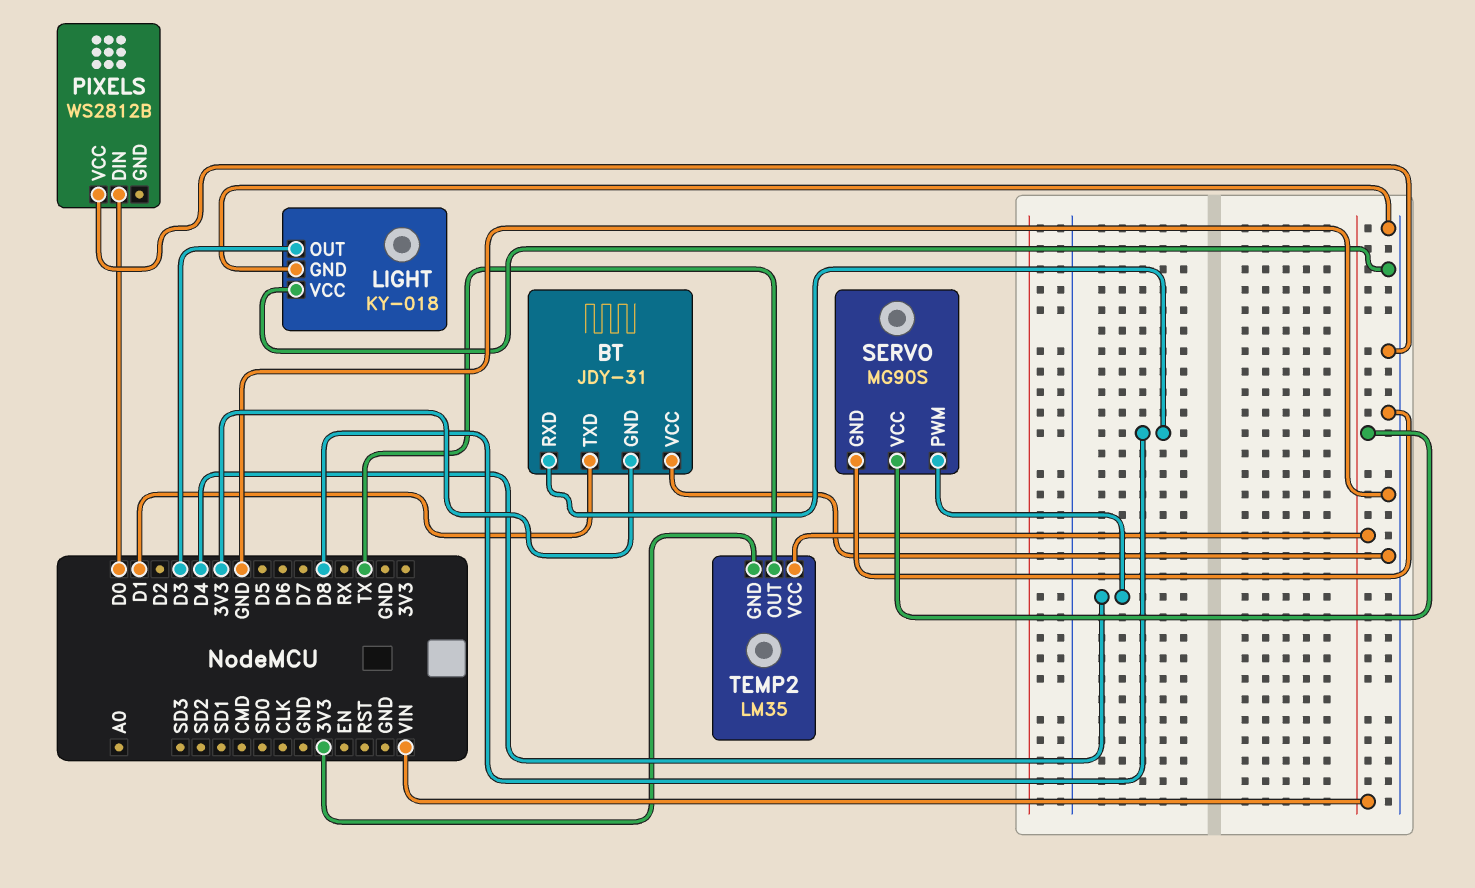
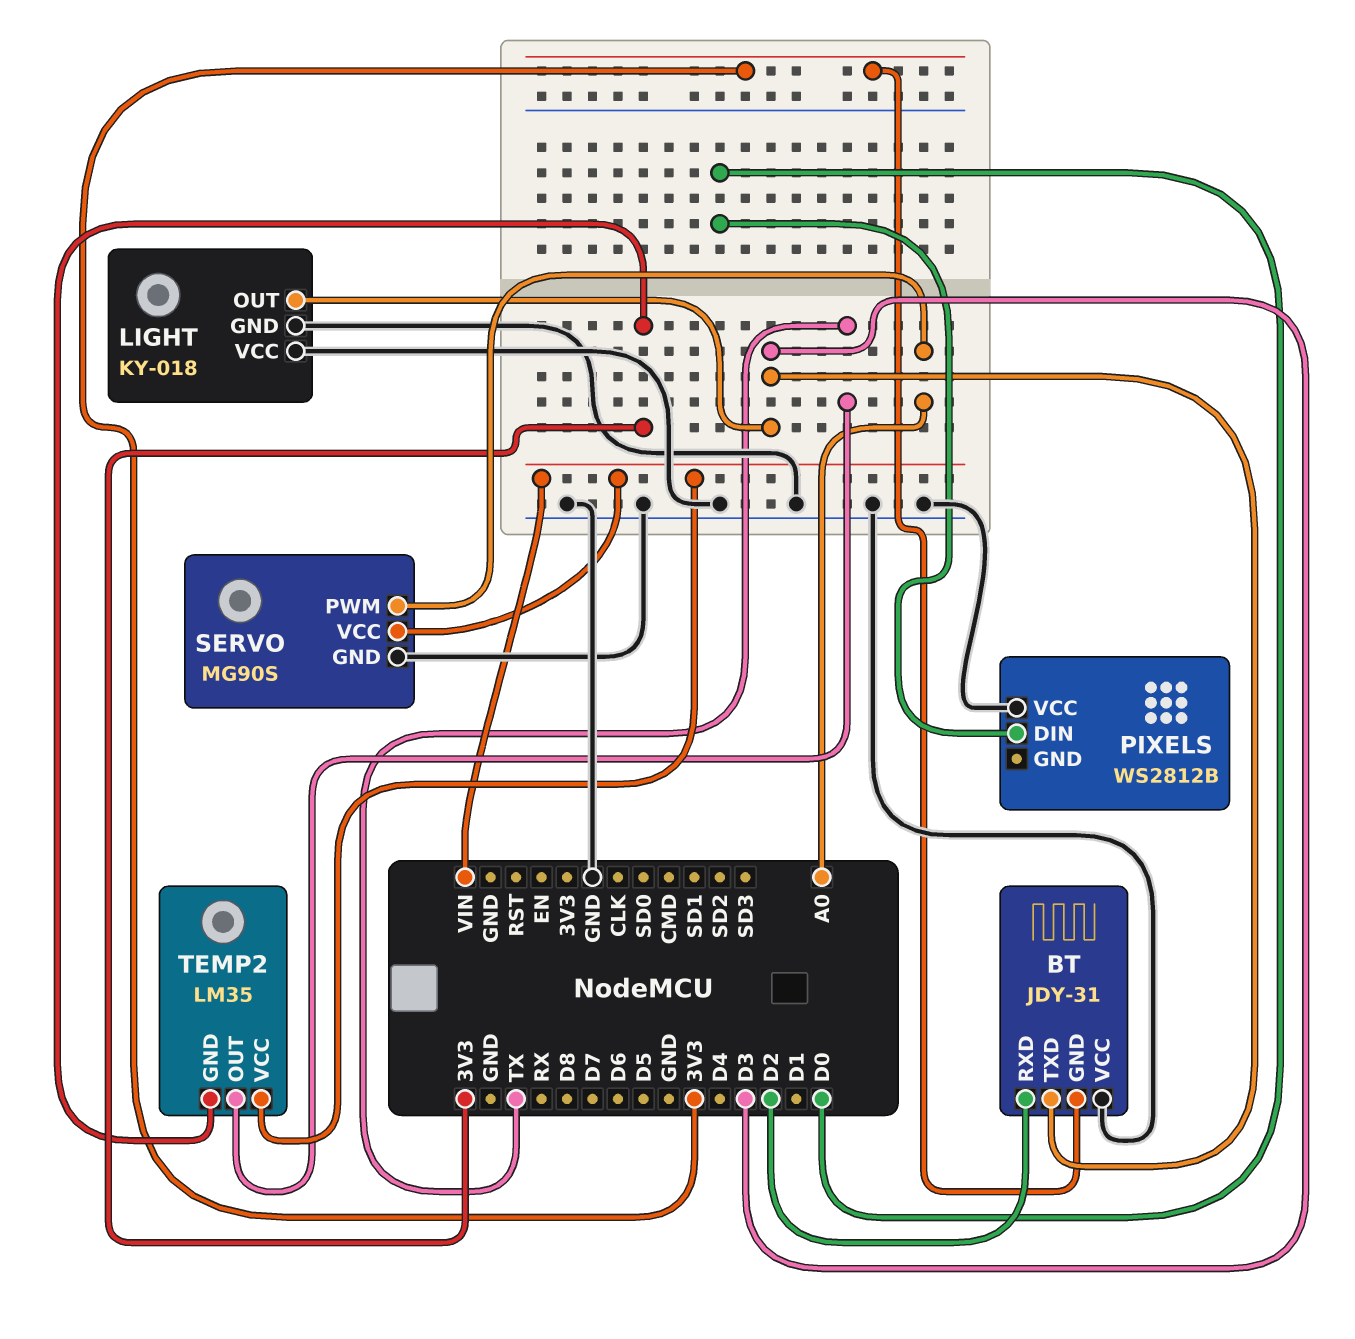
BT pin RXD: D8 -> D2
BT pin TXD: D1 -> D3
SERVO pin PWM: D4 -> A0

